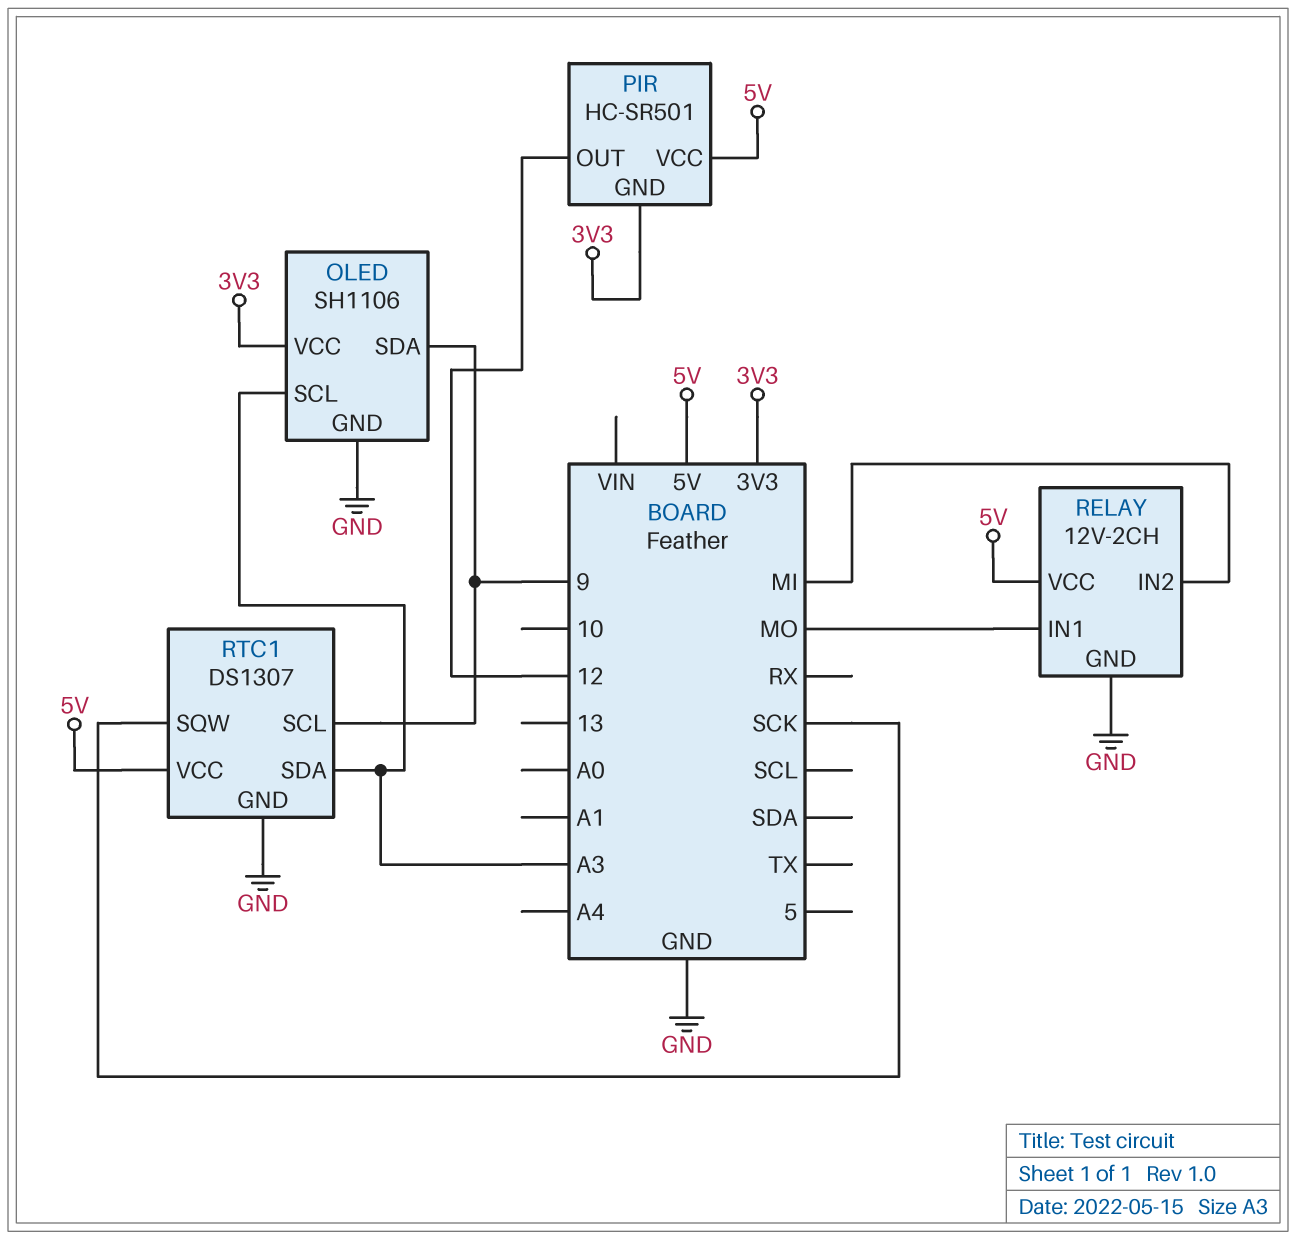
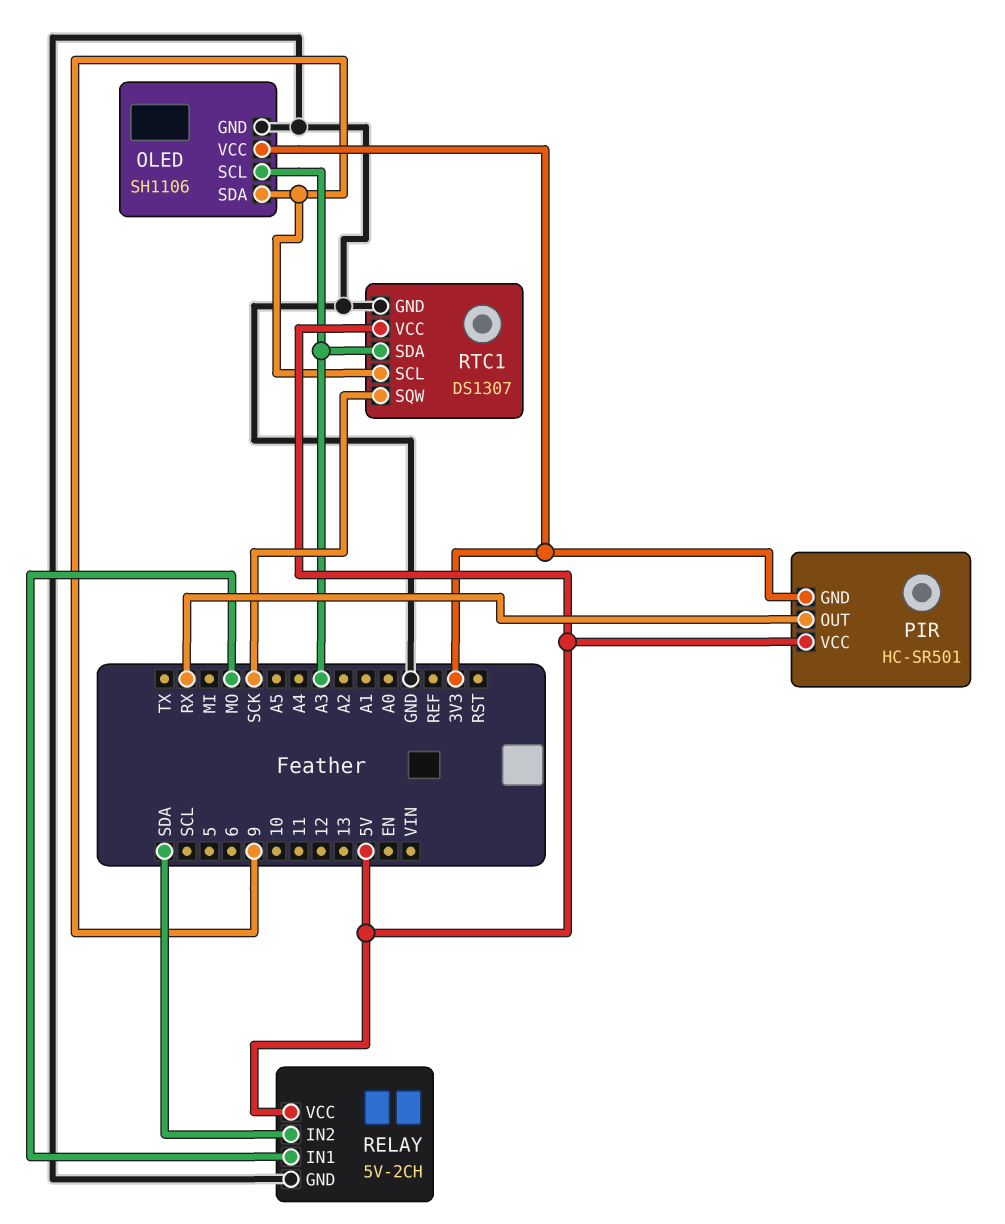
PIR pin OUT: 12 -> RX
RELAY: 12V-2CH -> 5V-2CH
RELAY pin IN2: MI -> SDA

